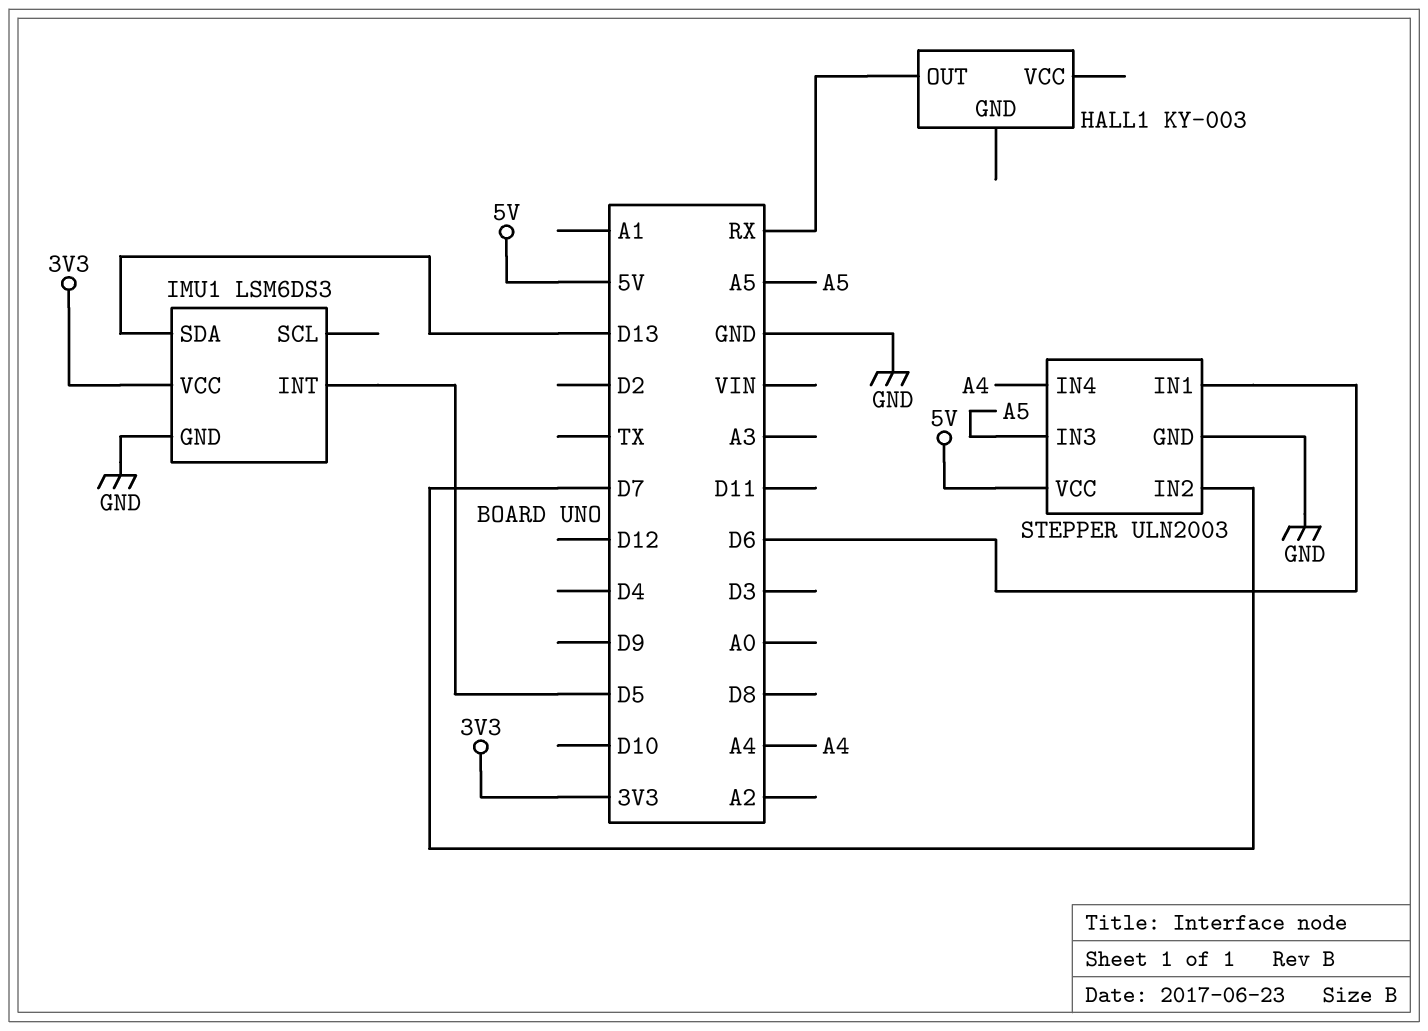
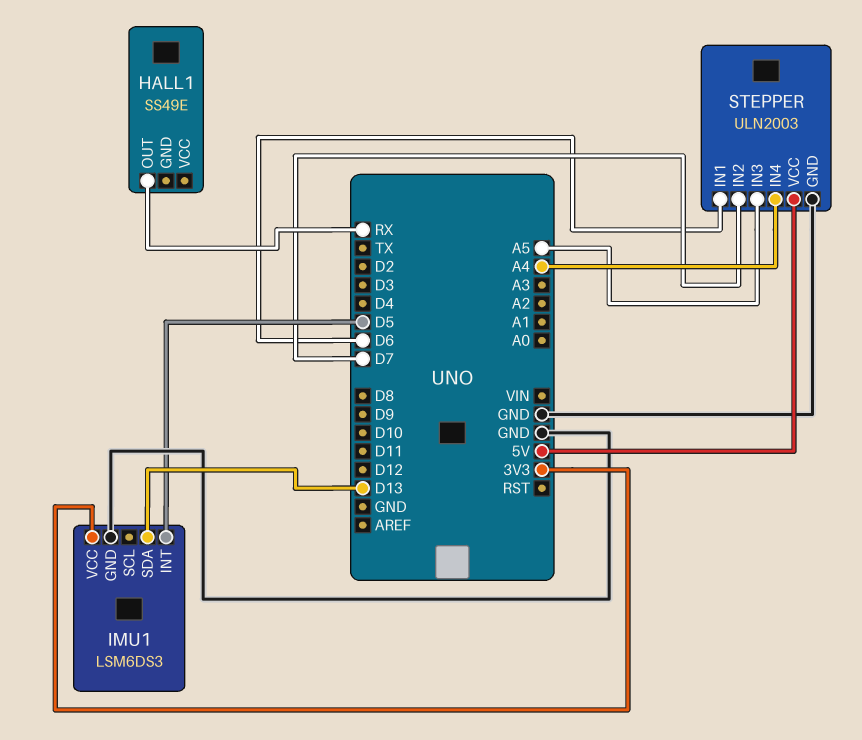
HALL1: KY-003 -> SS49E

